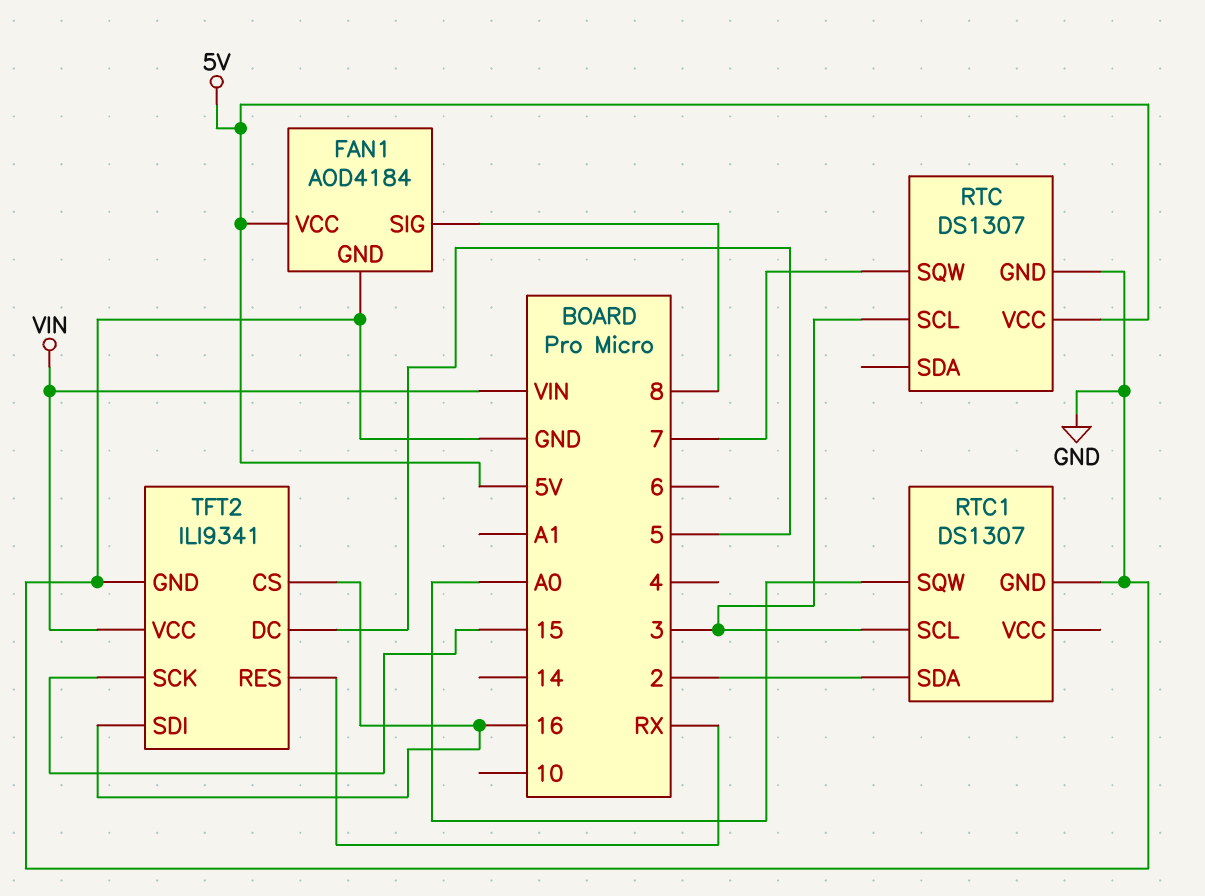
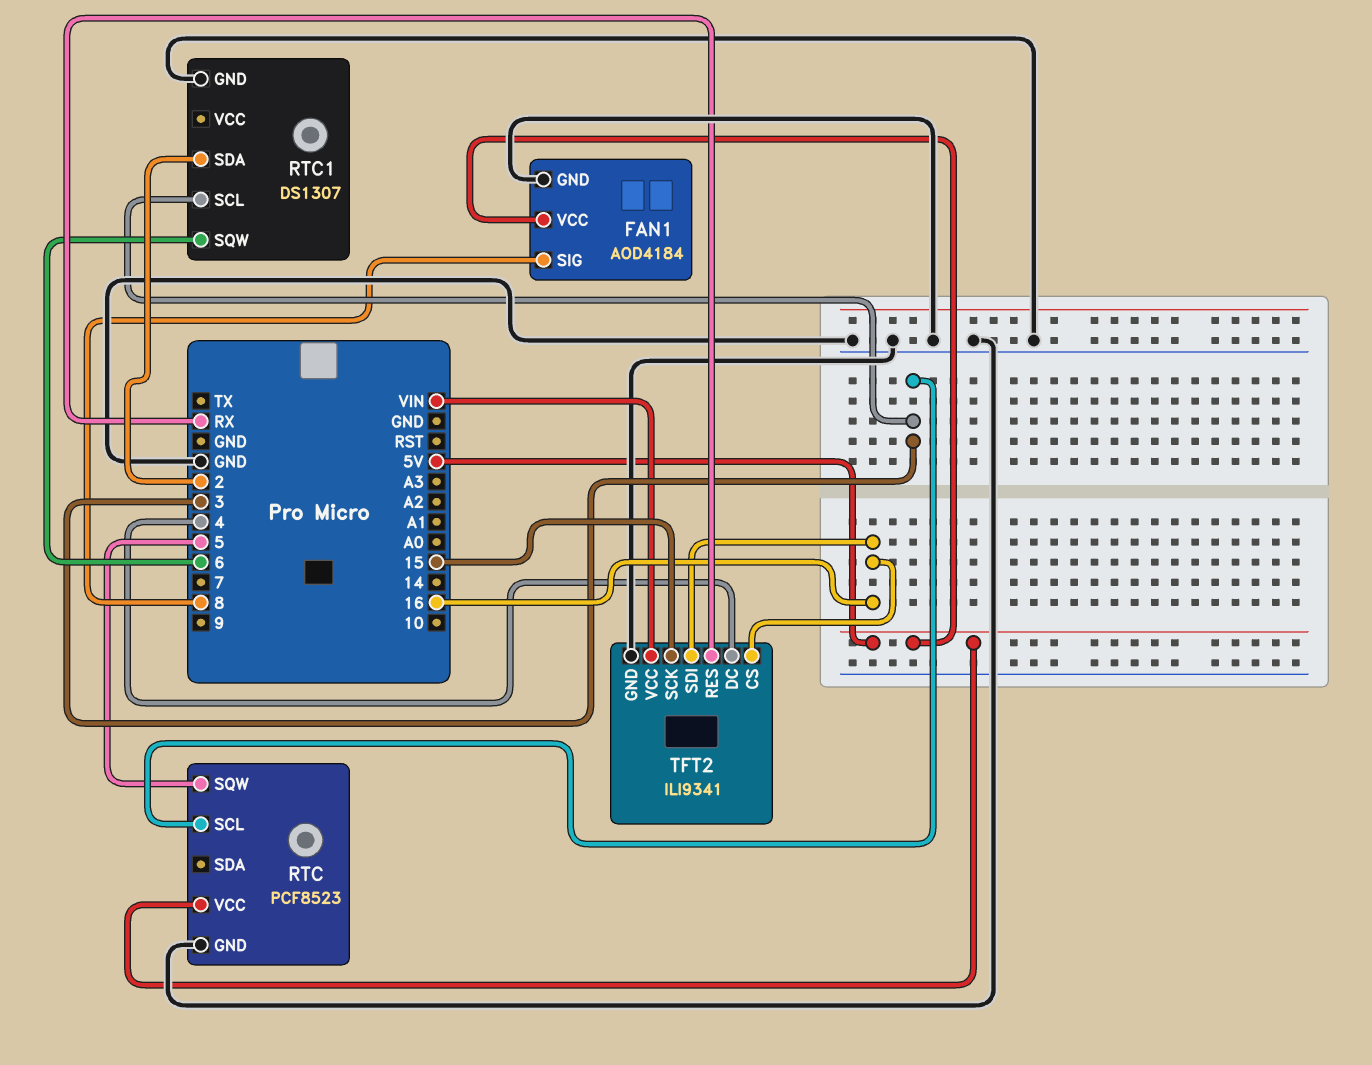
RTC: DS1307 -> PCF8523
RTC pin SQW: 7 -> 5
RTC1 pin SQW: A0 -> 6
TFT2 pin DC: 5 -> 4

